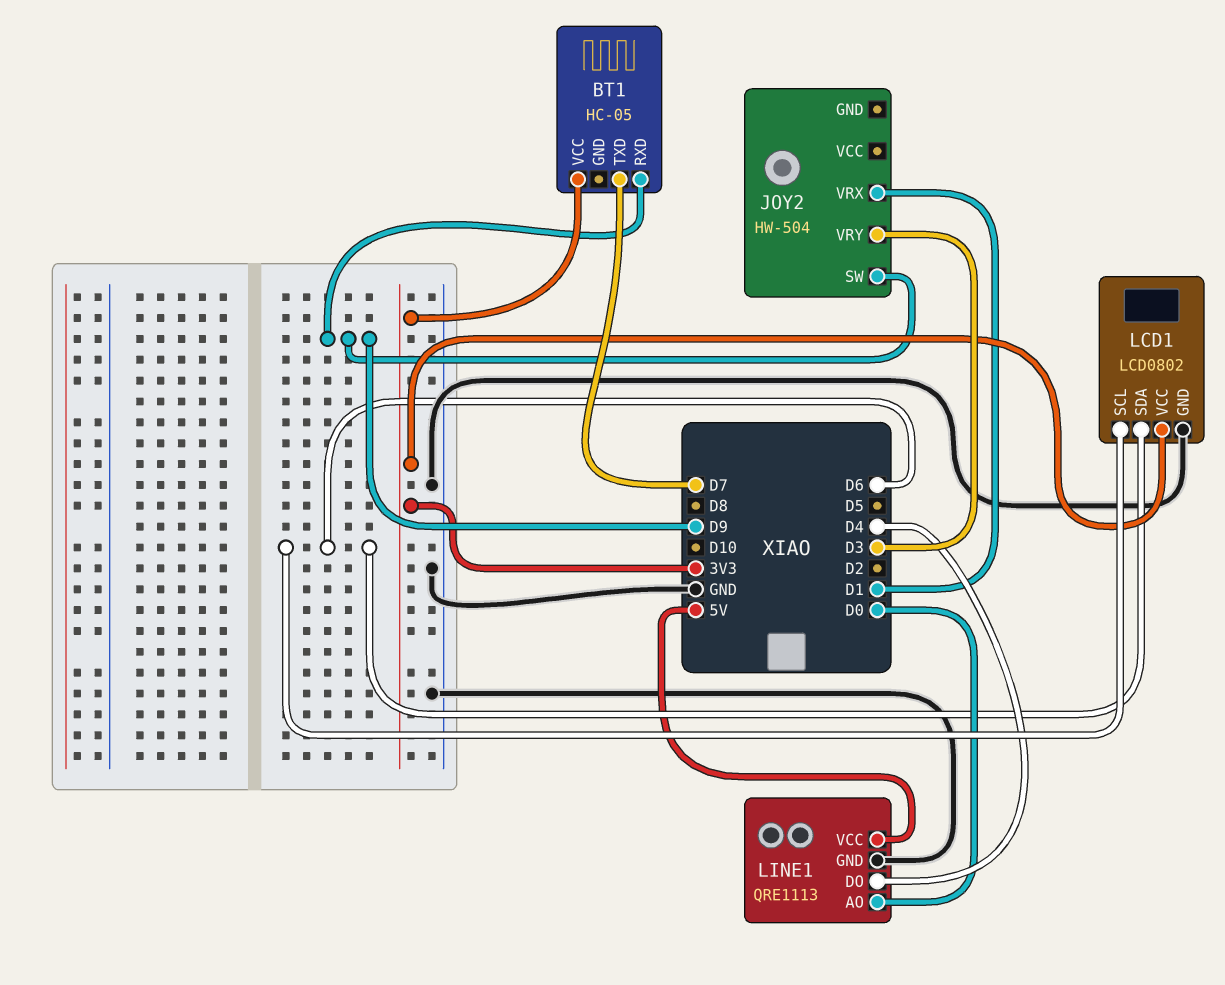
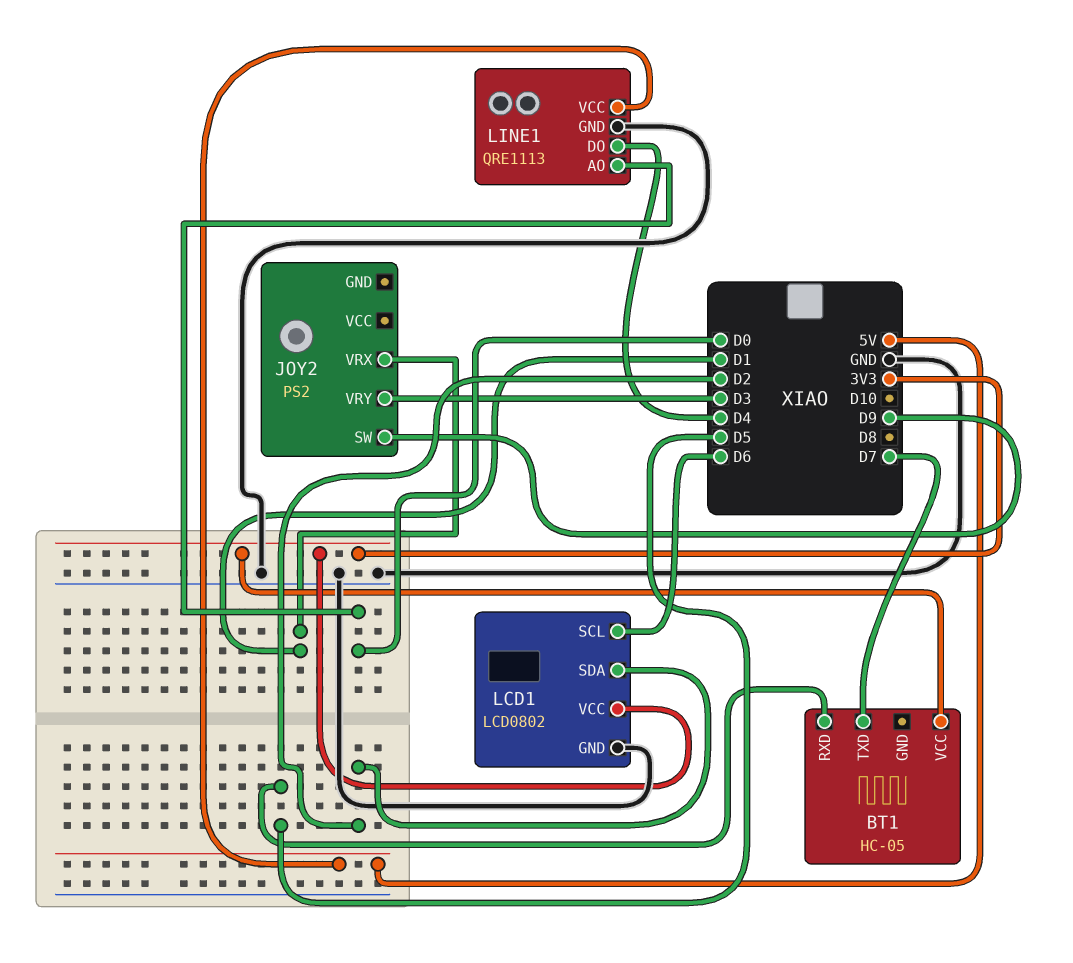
BT1 pin RXD: D9 -> D5
JOY2: HW-504 -> PS2
LCD1 pin SDA: D6 -> D2

